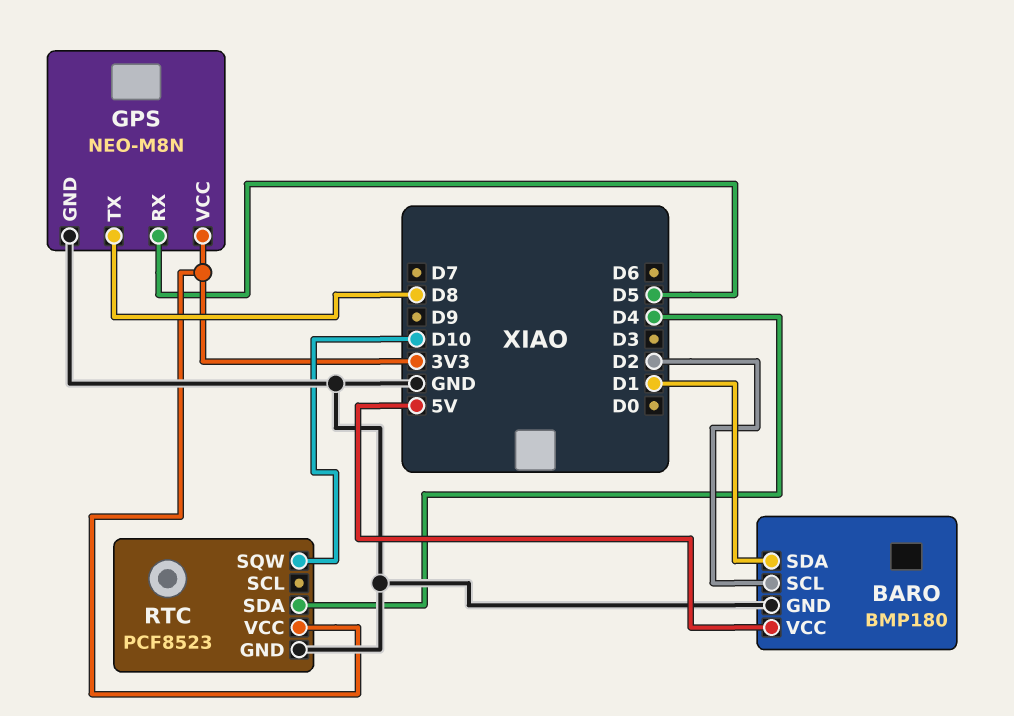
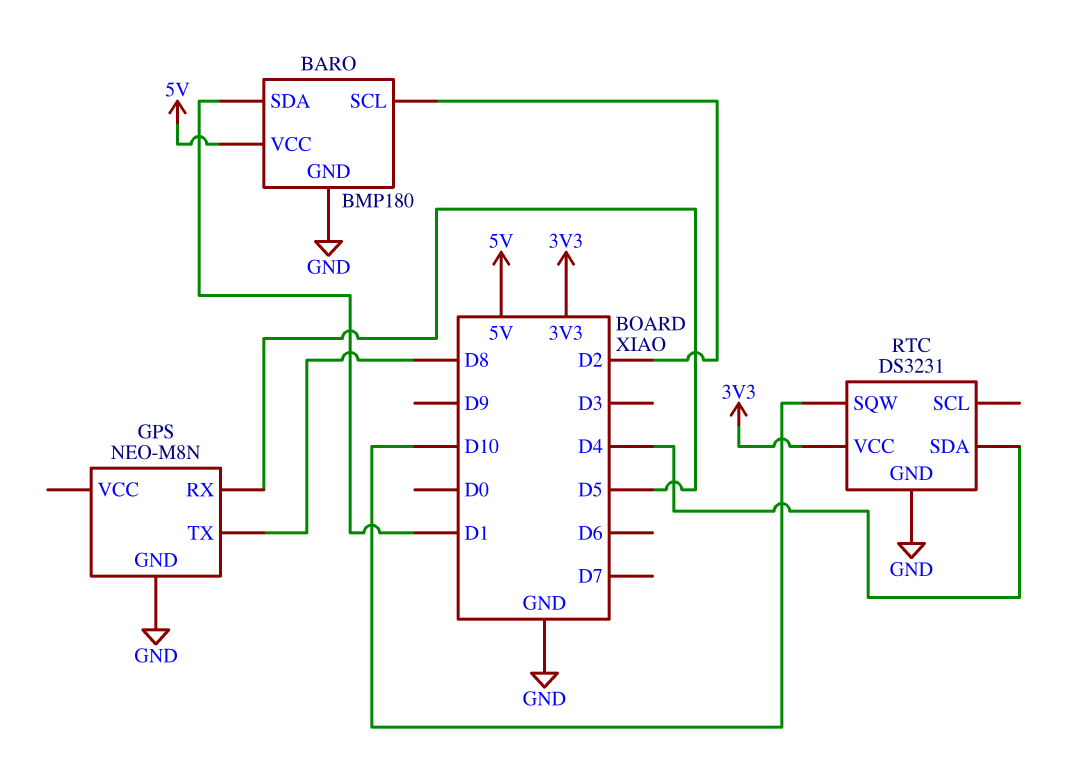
GPS pin VCC: 3V3 -> none
RTC: PCF8523 -> DS3231

